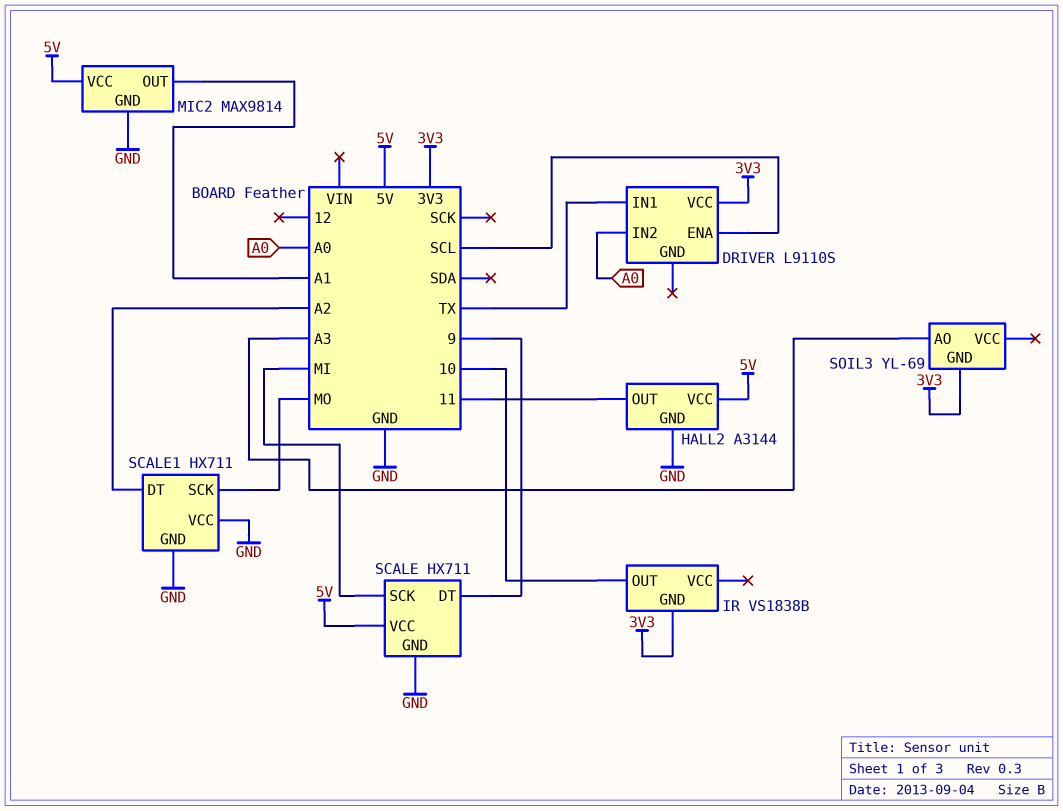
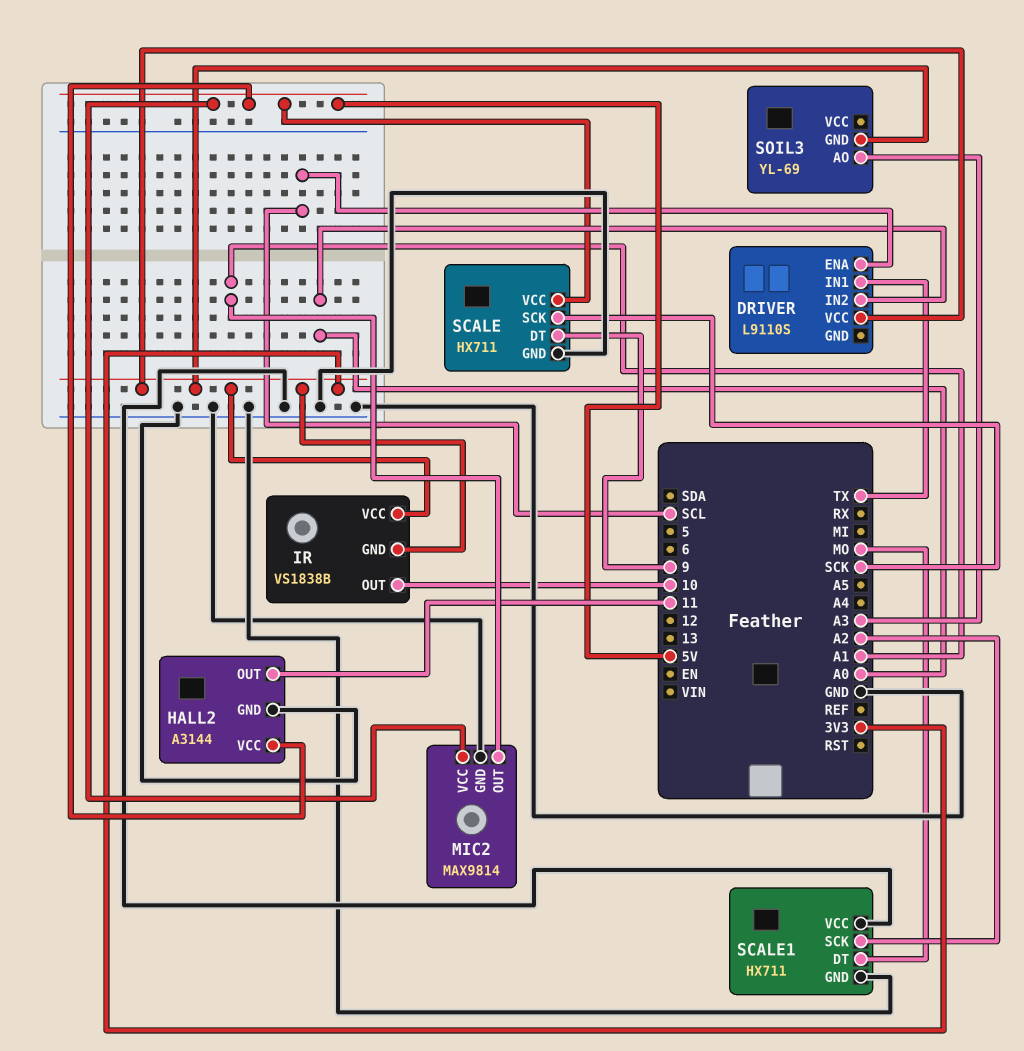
IR pin VCC: none -> 3V3
SCALE pin SCK: MI -> SCK
SCALE1 pin DT: A2 -> MO
SCALE1 pin SCK: MO -> A2

